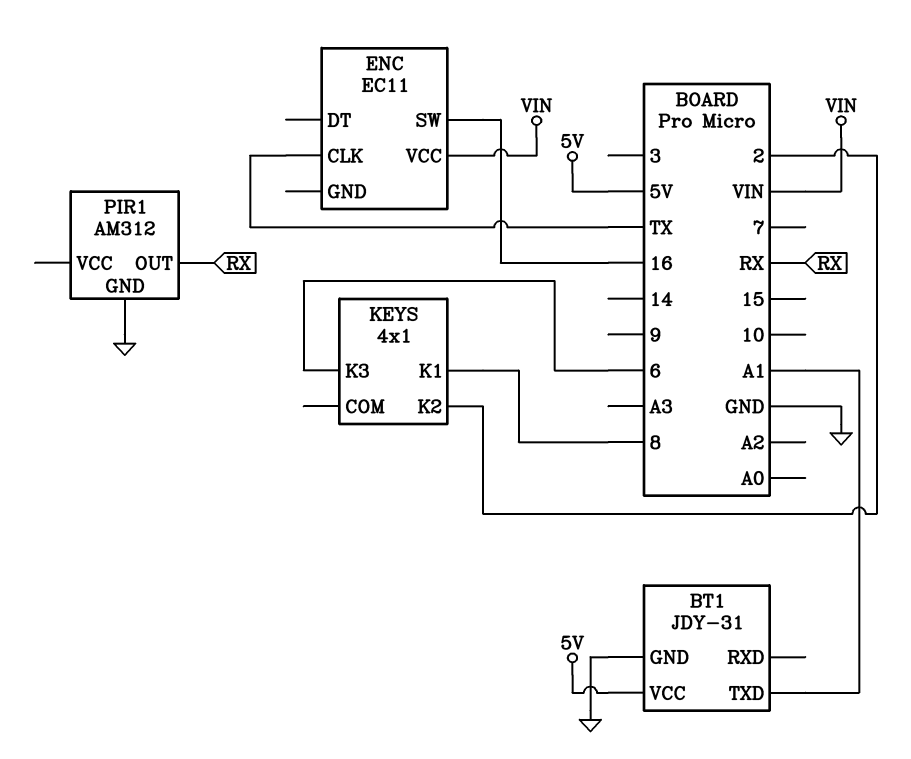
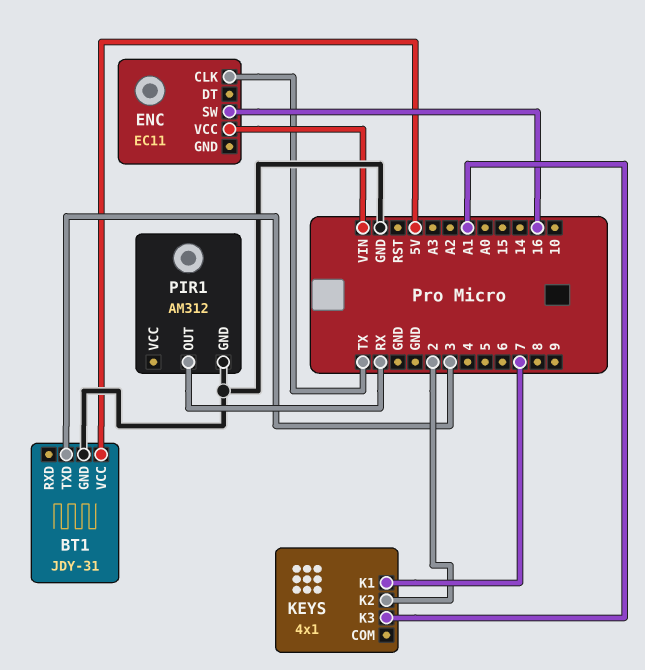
BT1 pin TXD: A1 -> 3
KEYS pin K1: 8 -> 7
KEYS pin K3: 6 -> A1

